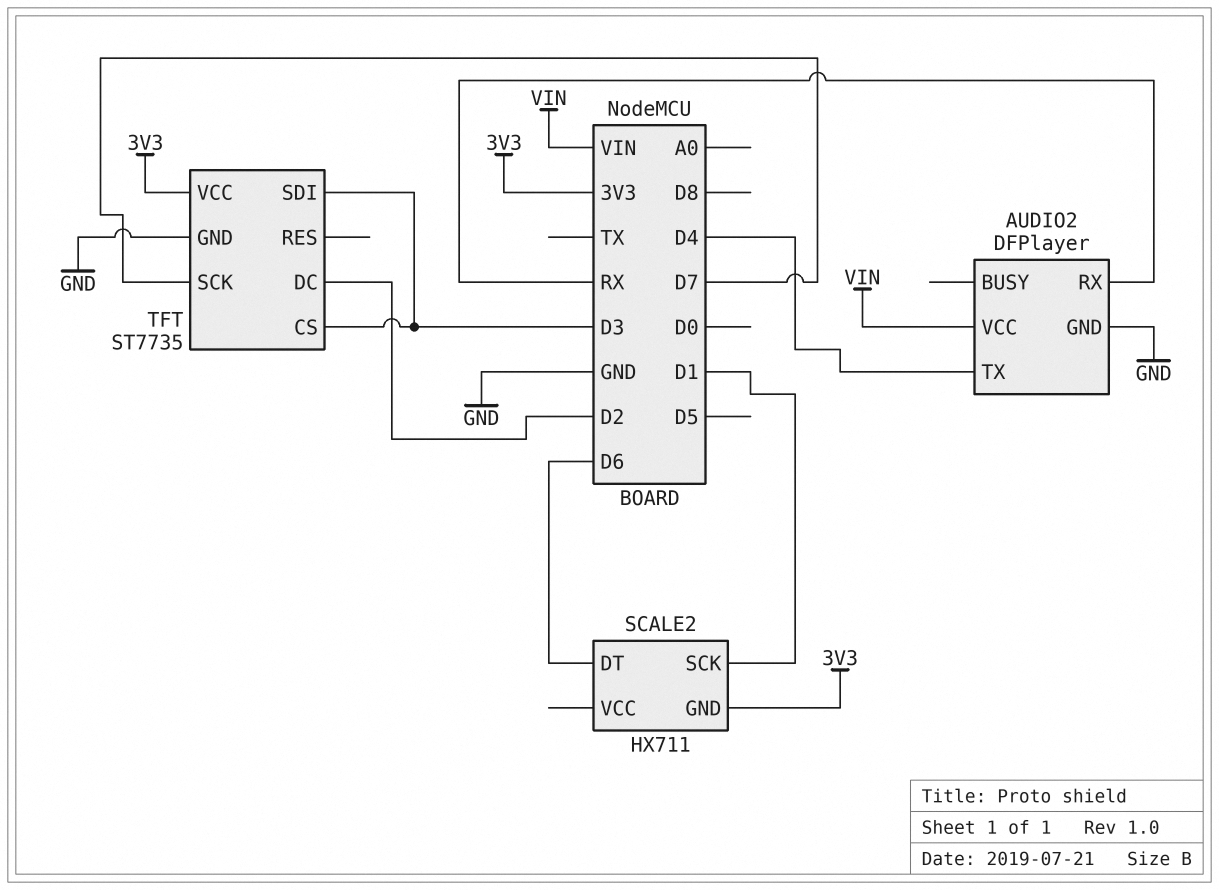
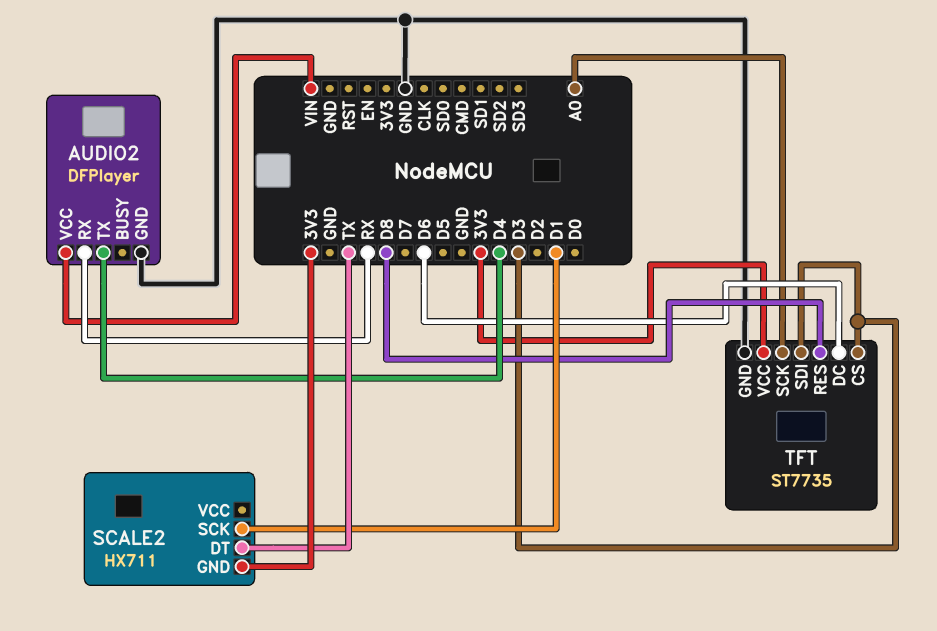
SCALE2 pin DT: D6 -> TX
TFT pin DC: D2 -> D6
TFT pin RES: none -> D8
TFT pin SCK: D7 -> A0

